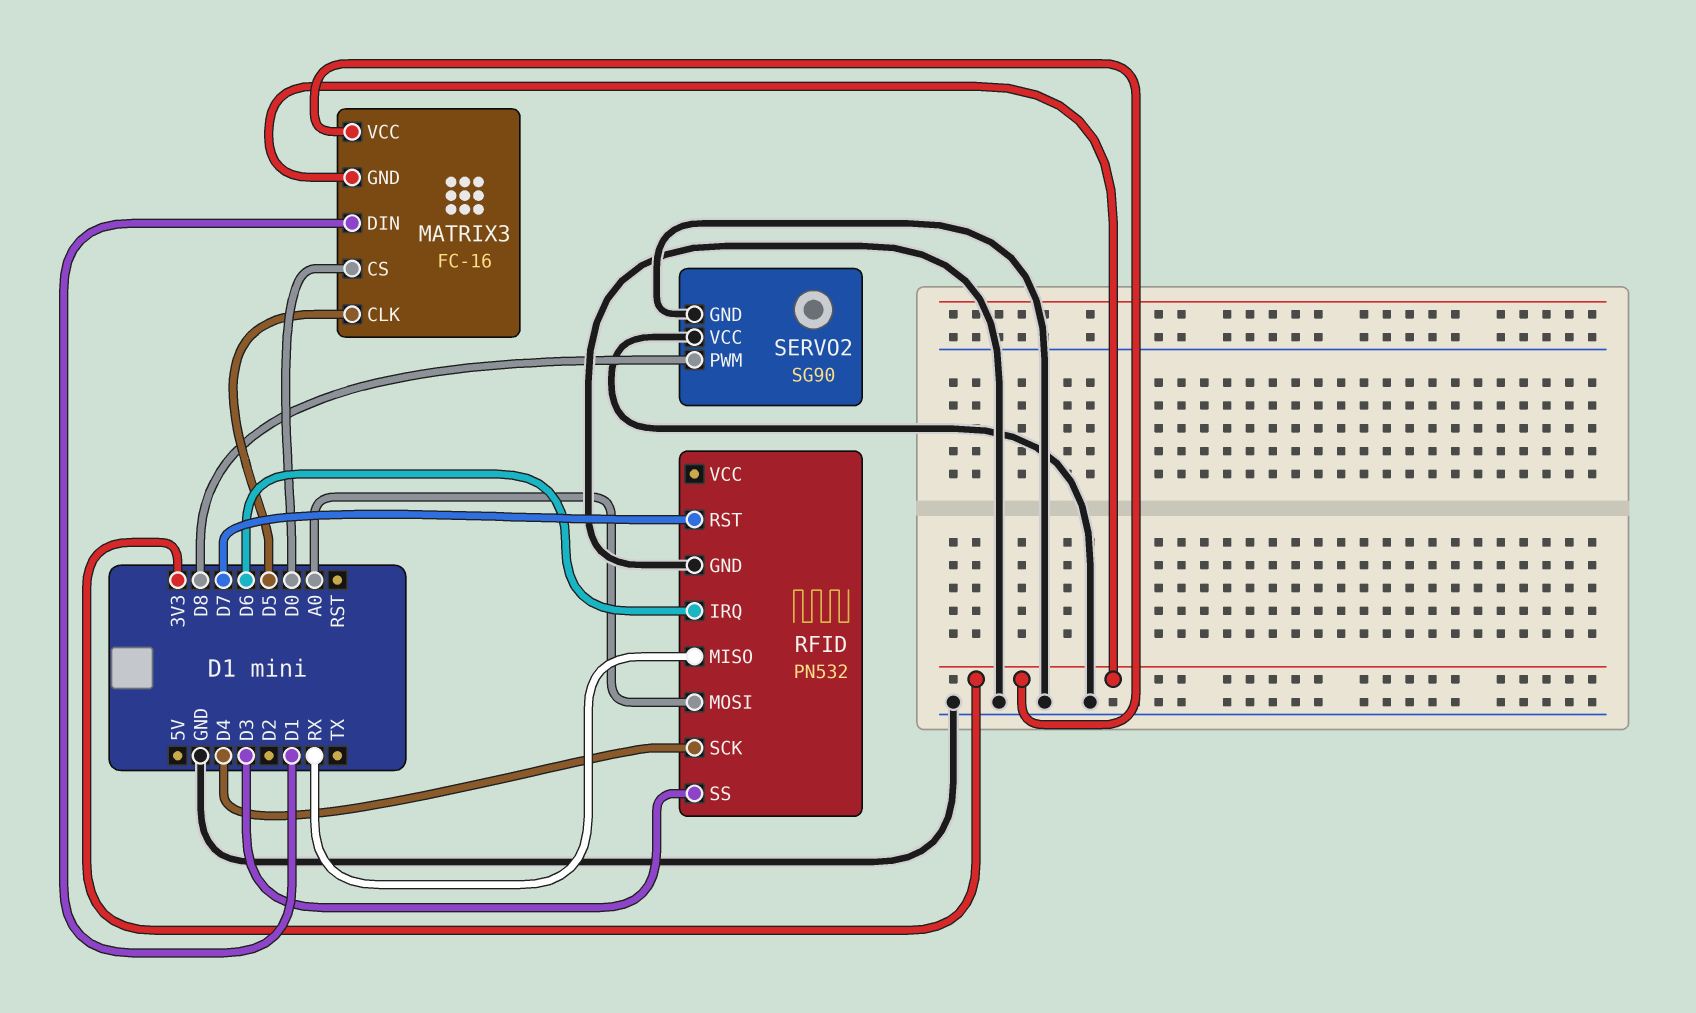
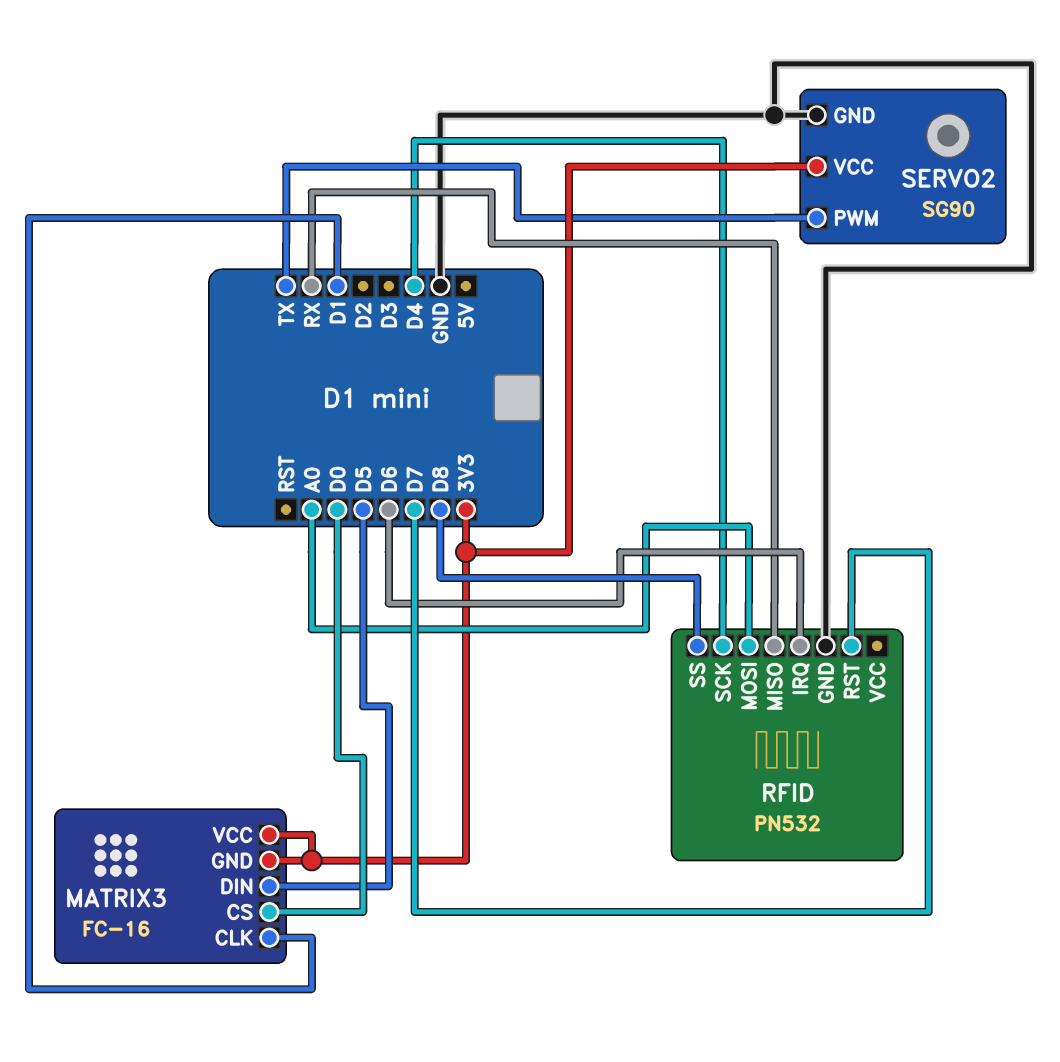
MATRIX3 pin CLK: D5 -> D1
MATRIX3 pin DIN: D1 -> D5
RFID pin SS: D3 -> D8
SERVO2 pin PWM: D8 -> TX
SERVO2 pin VCC: GND -> 3V3

